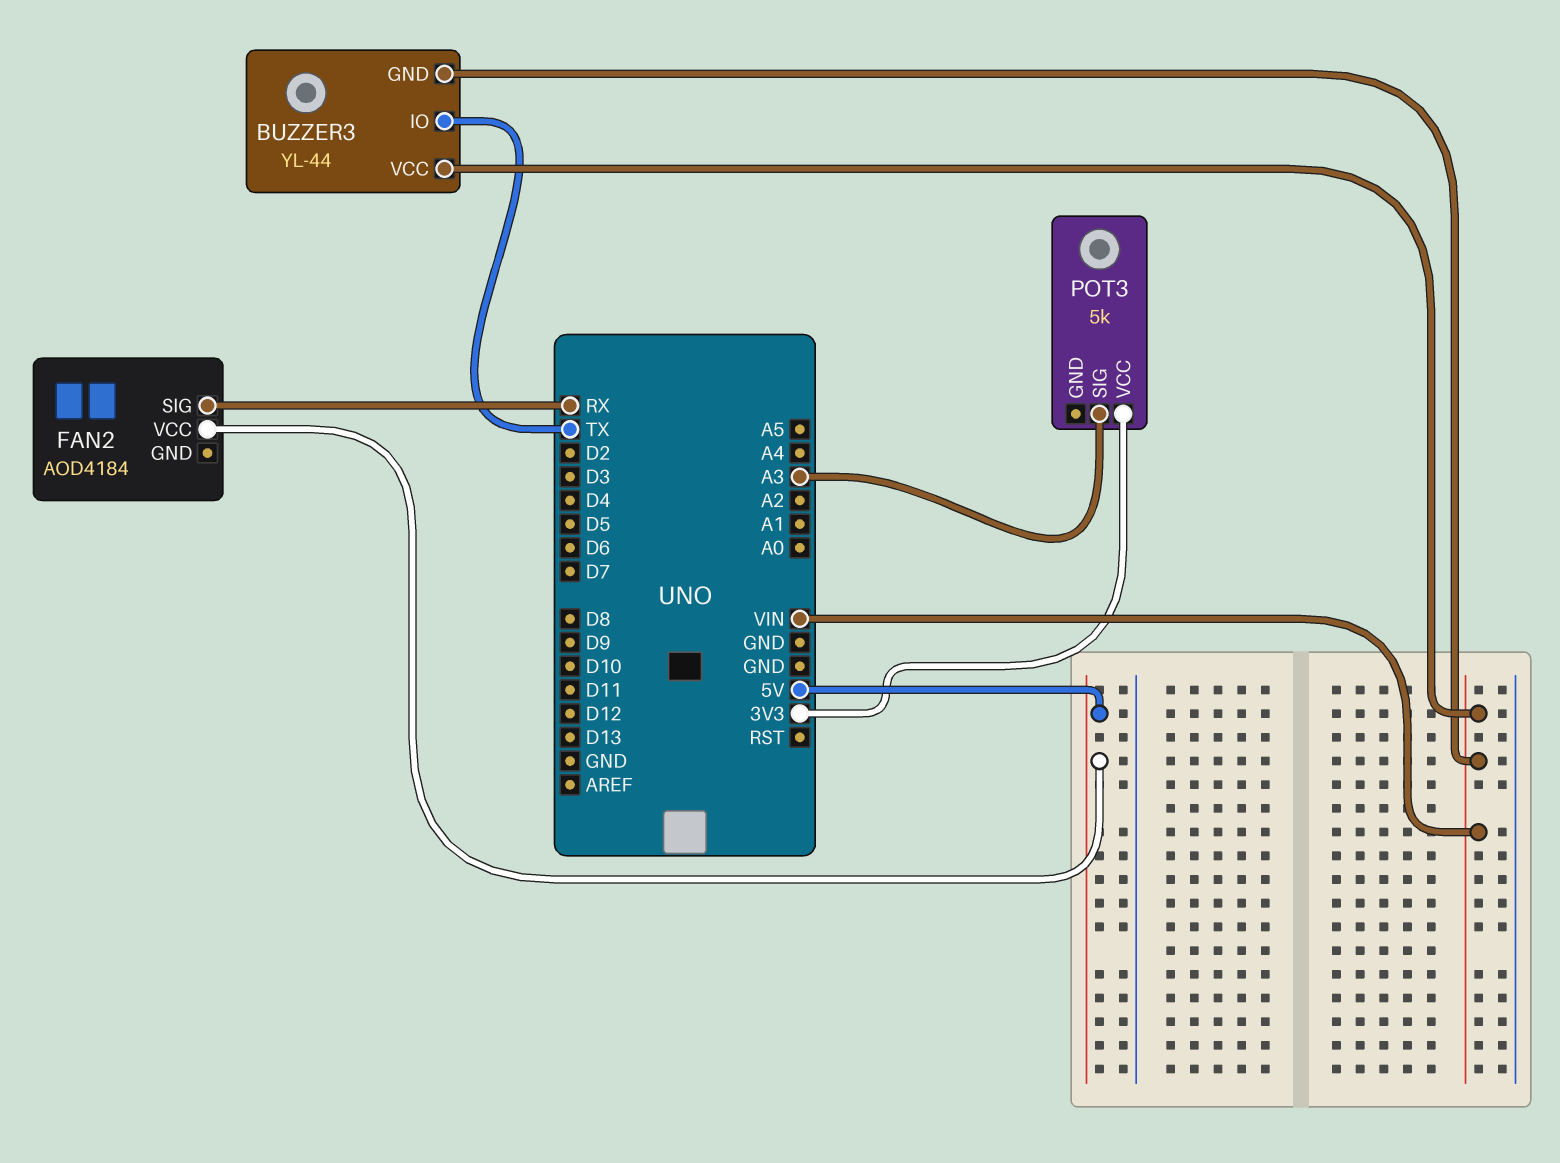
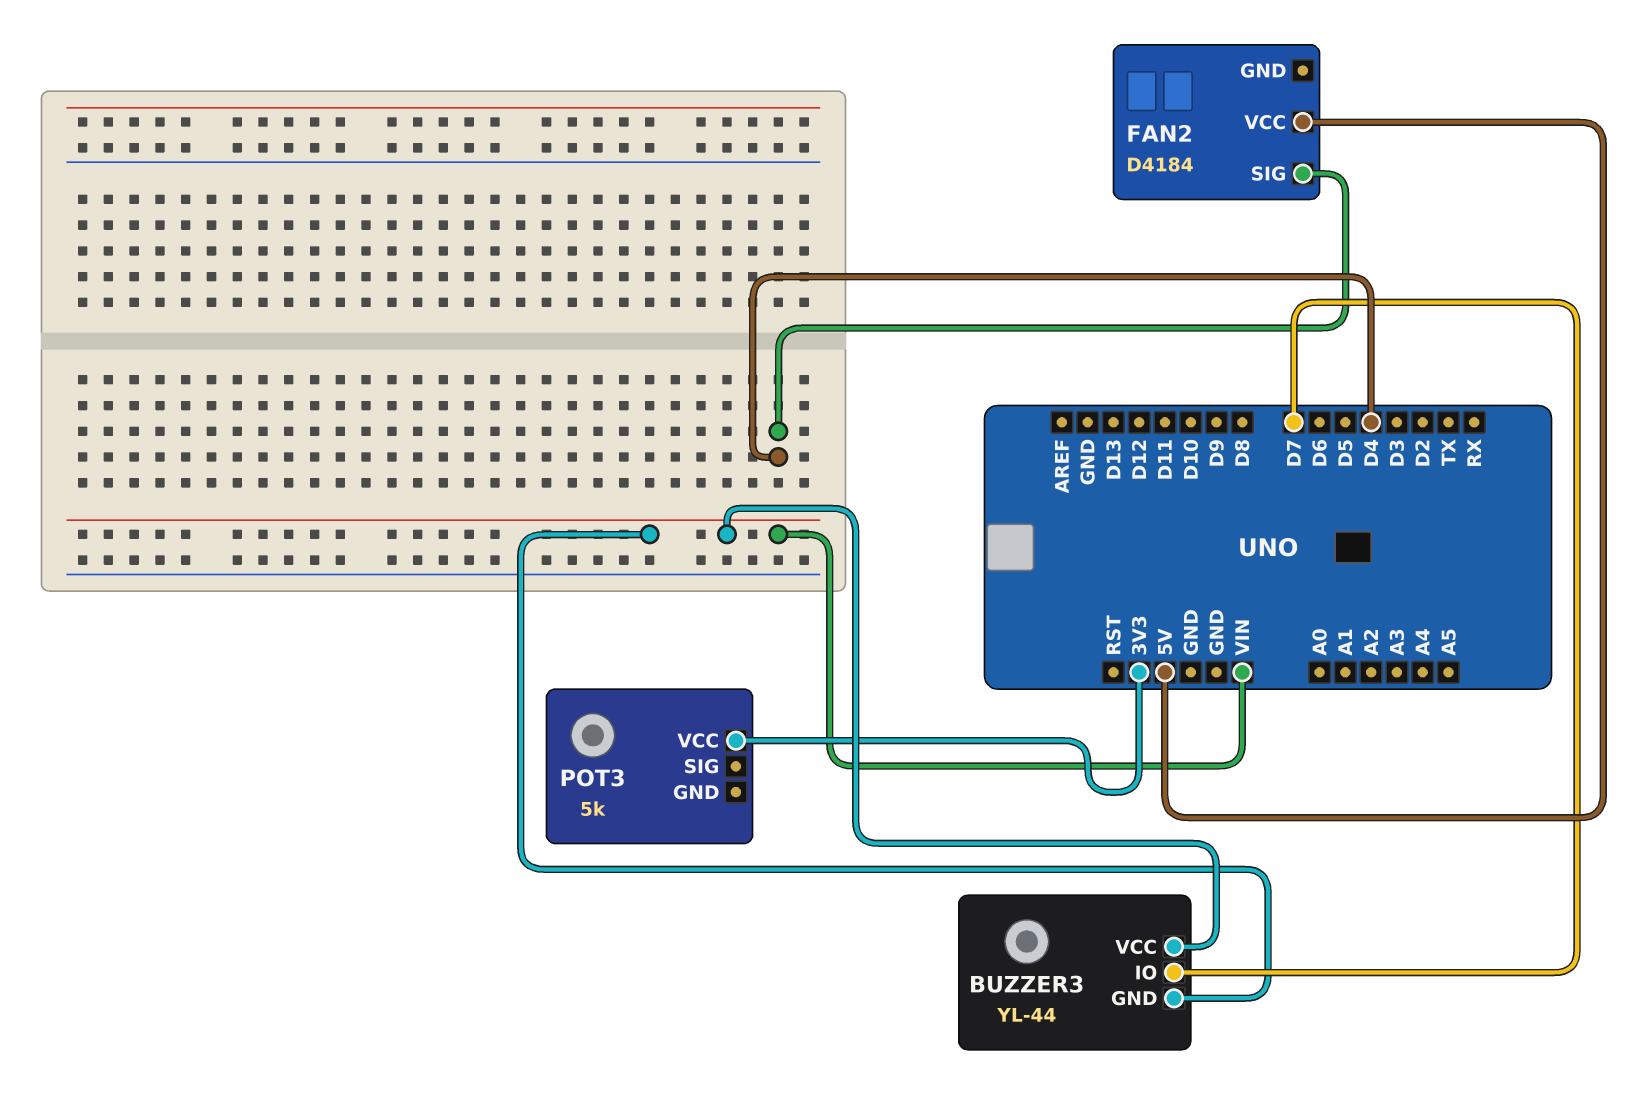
BUZZER3 pin IO: TX -> D7
FAN2: AOD4184 -> D4184
FAN2 pin SIG: RX -> D4
POT3 pin SIG: A3 -> none

